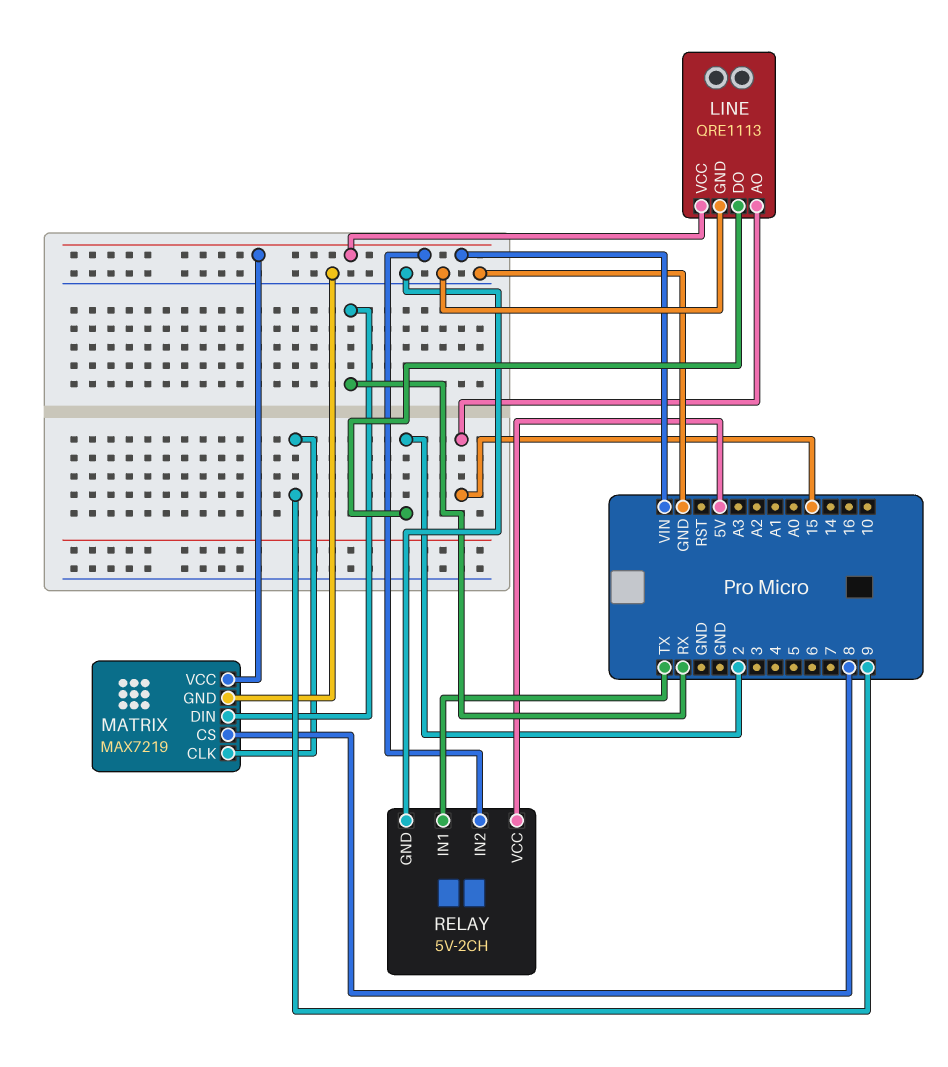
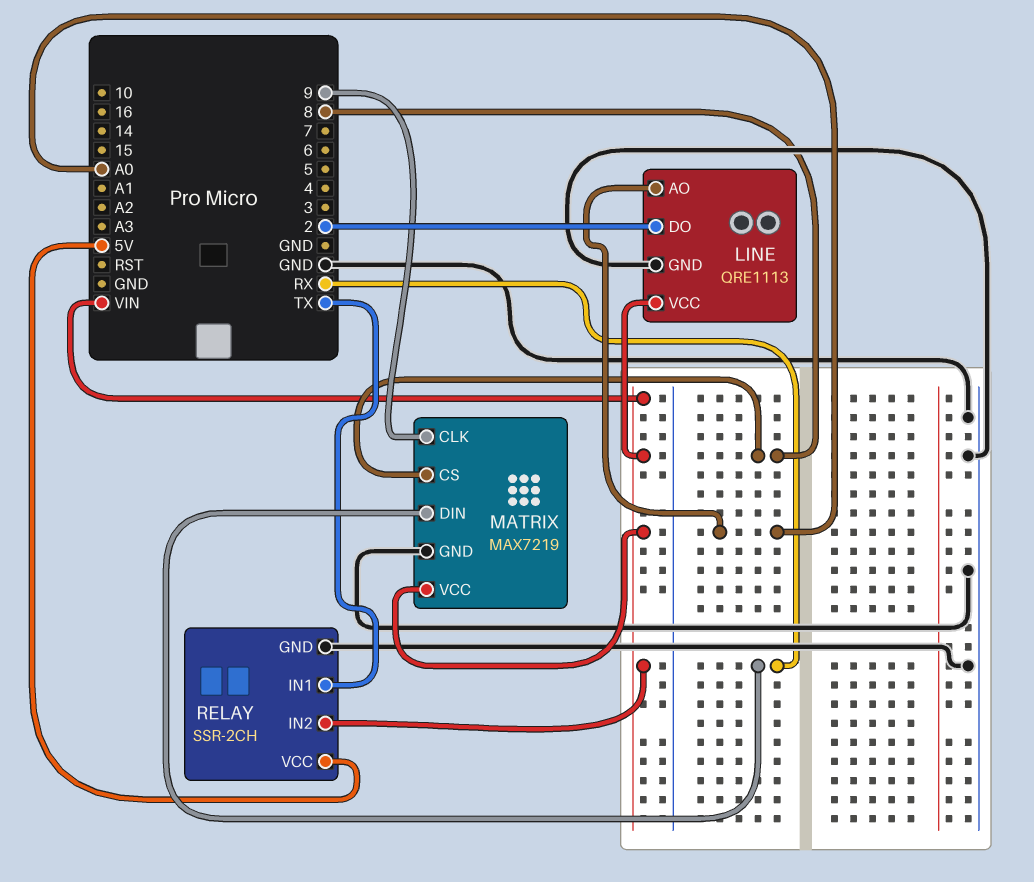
LINE pin AO: 15 -> A0
RELAY: 5V-2CH -> SSR-2CH

